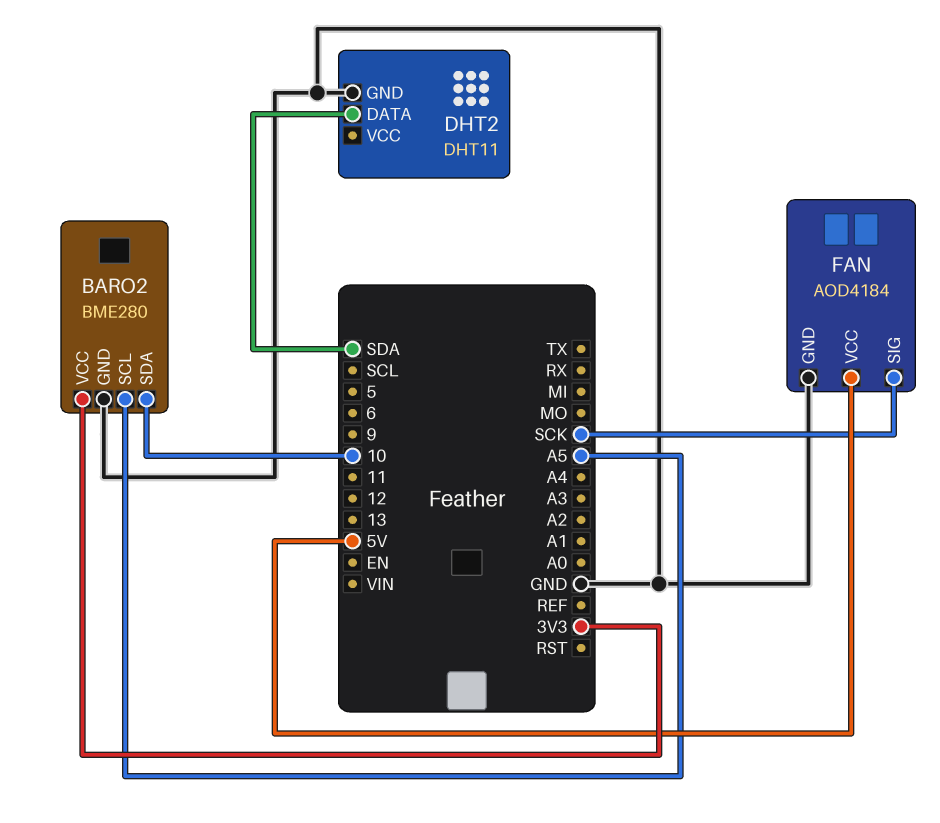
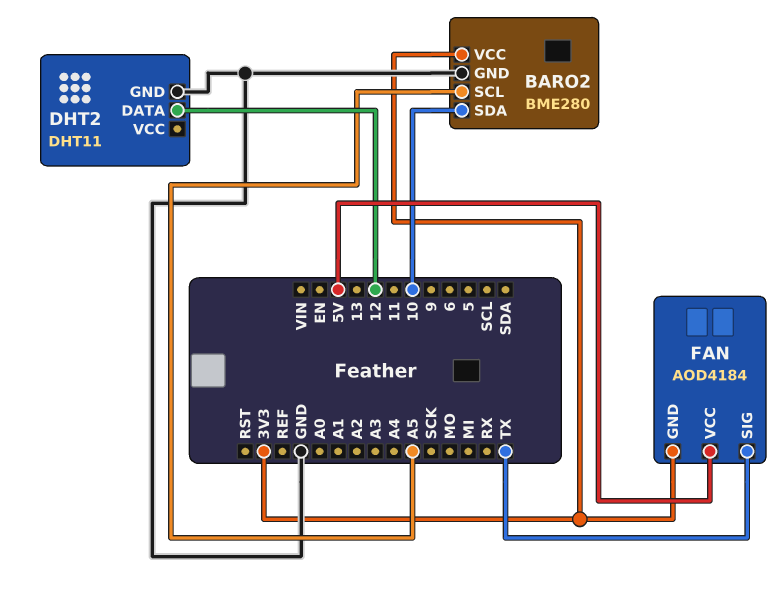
DHT2 pin DATA: SDA -> 12
FAN pin GND: GND -> 3V3
FAN pin SIG: SCK -> TX

